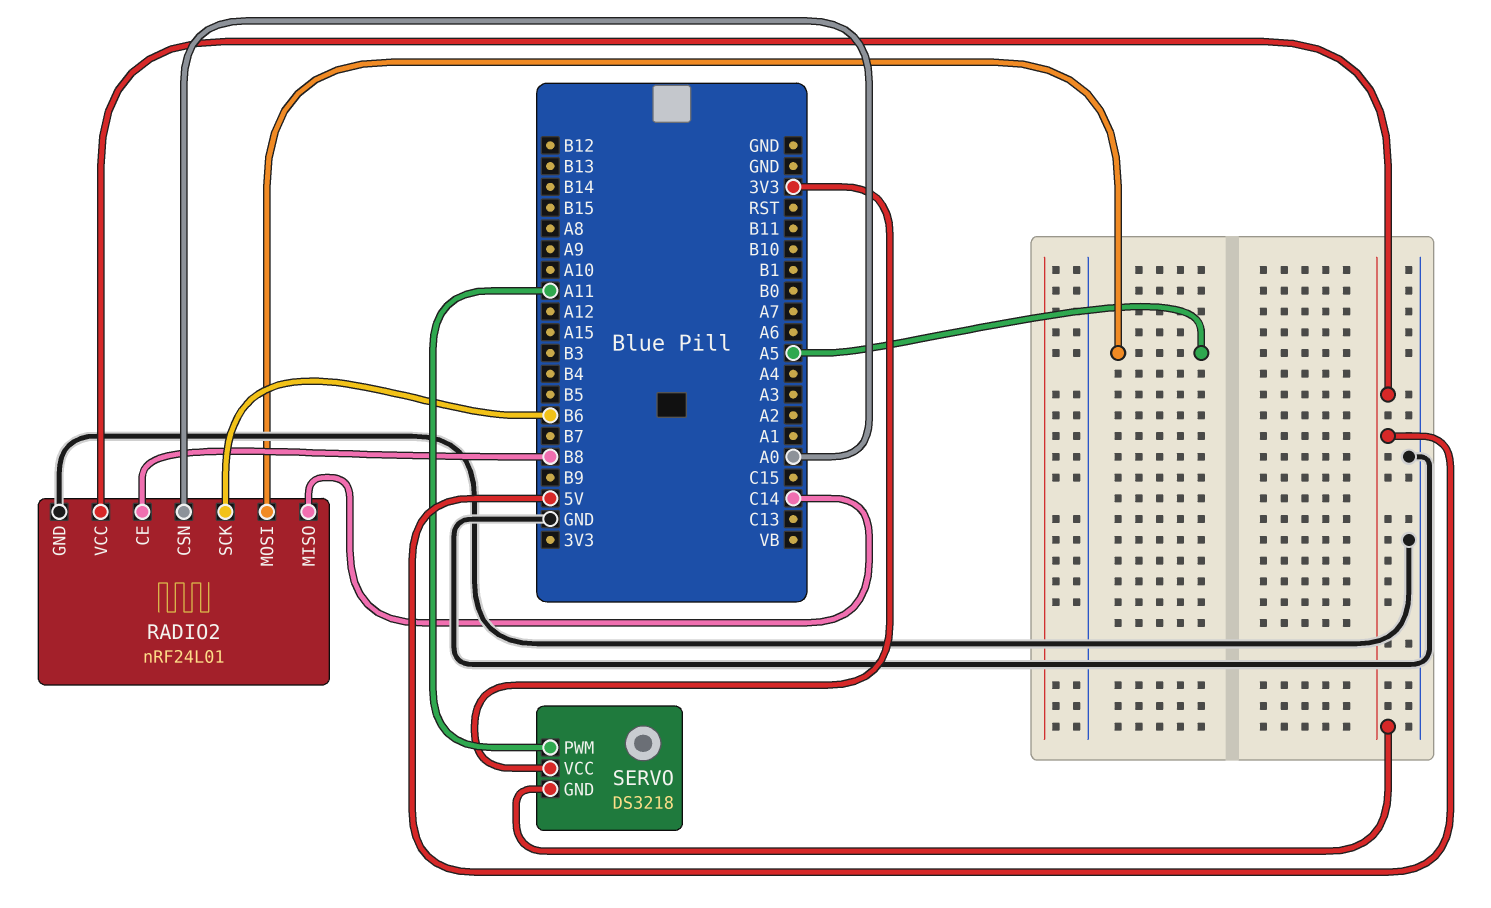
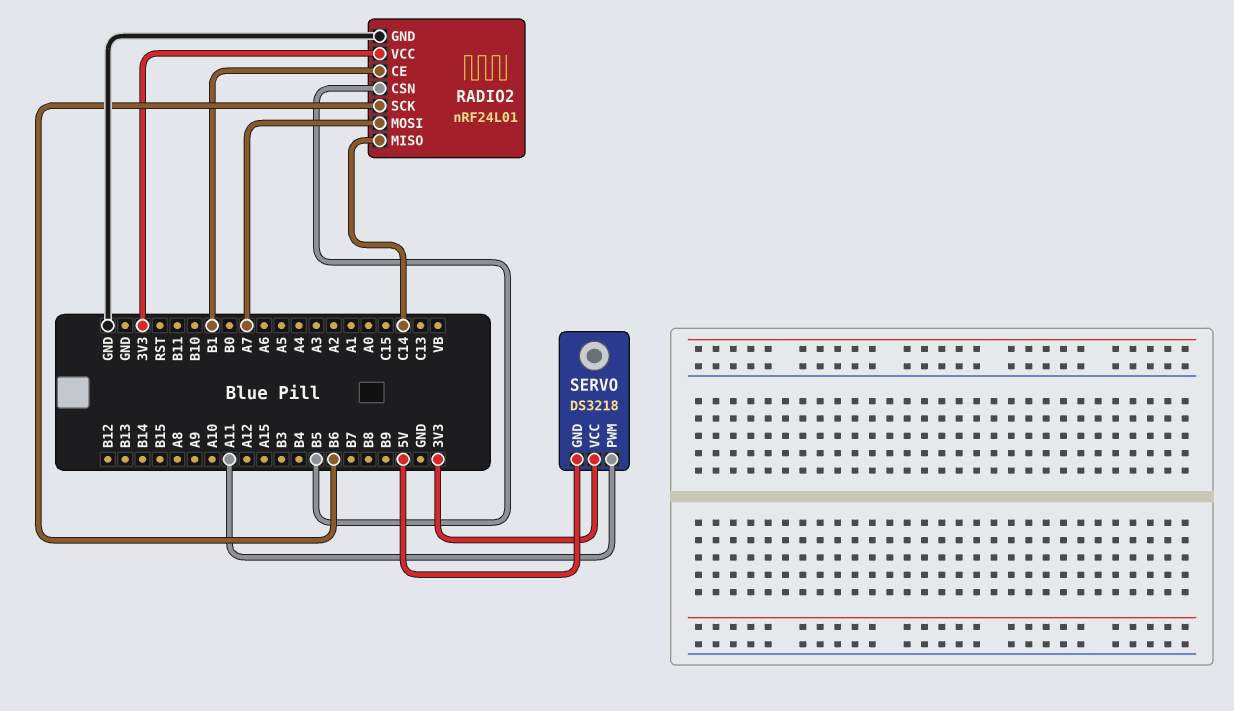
RADIO2 pin CE: B8 -> B1
RADIO2 pin CSN: A0 -> B5
RADIO2 pin MOSI: A5 -> A7
RADIO2 pin VCC: 5V -> 3V3

